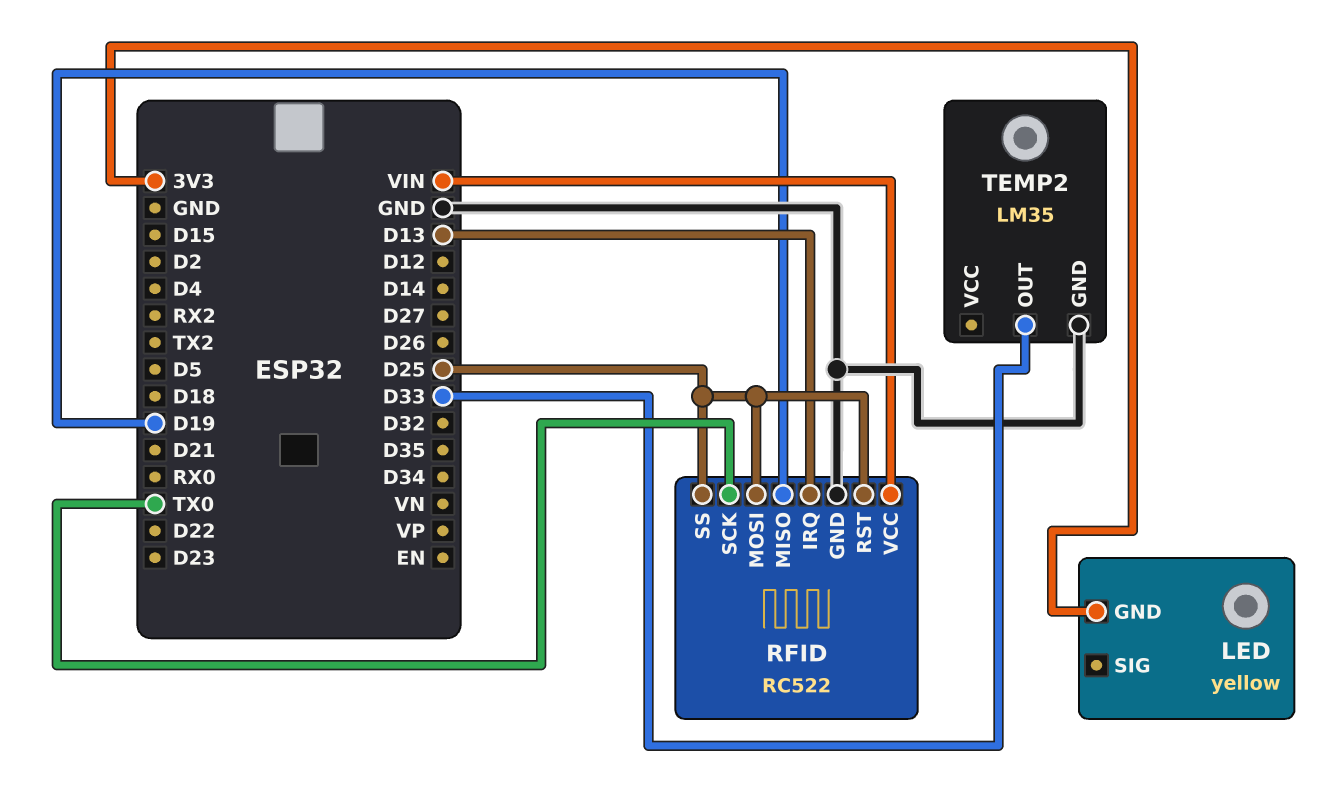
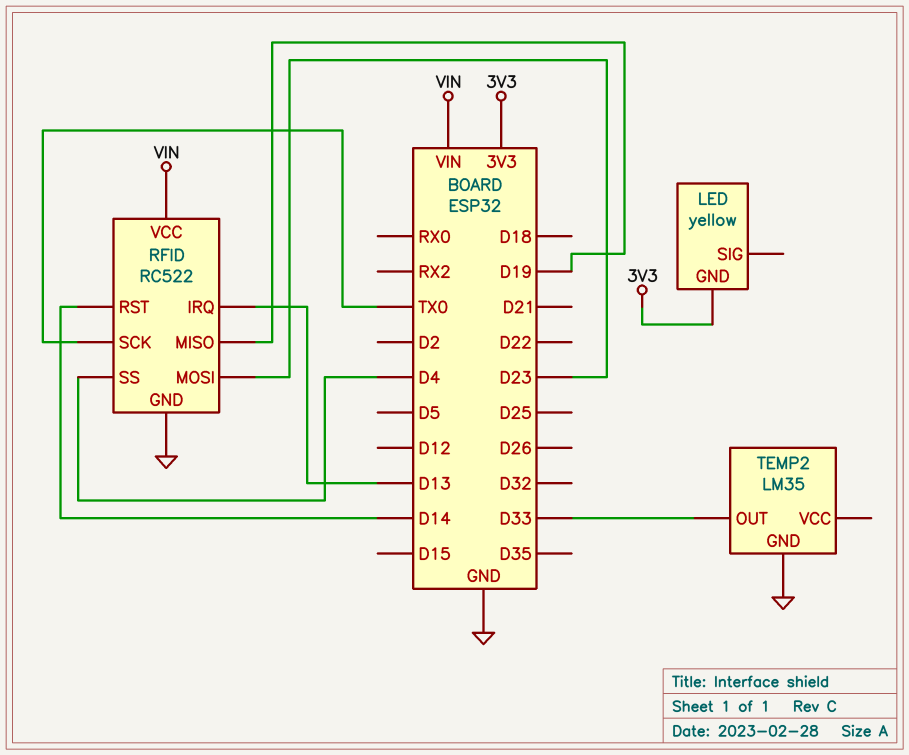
RFID pin MOSI: D25 -> D23
RFID pin RST: D25 -> D14
RFID pin SS: D25 -> D4

